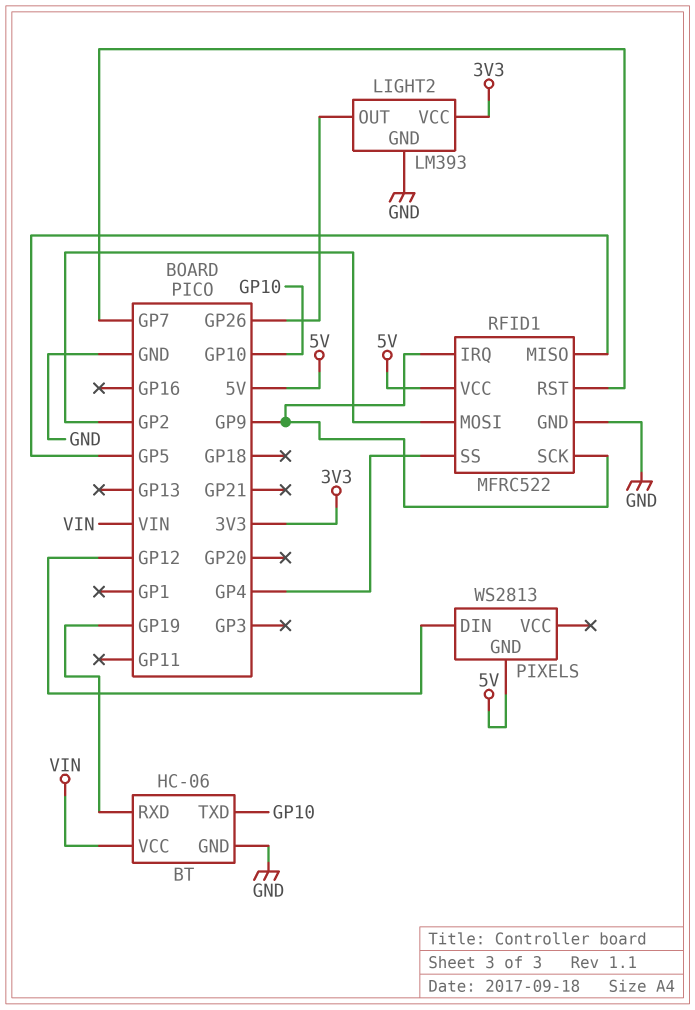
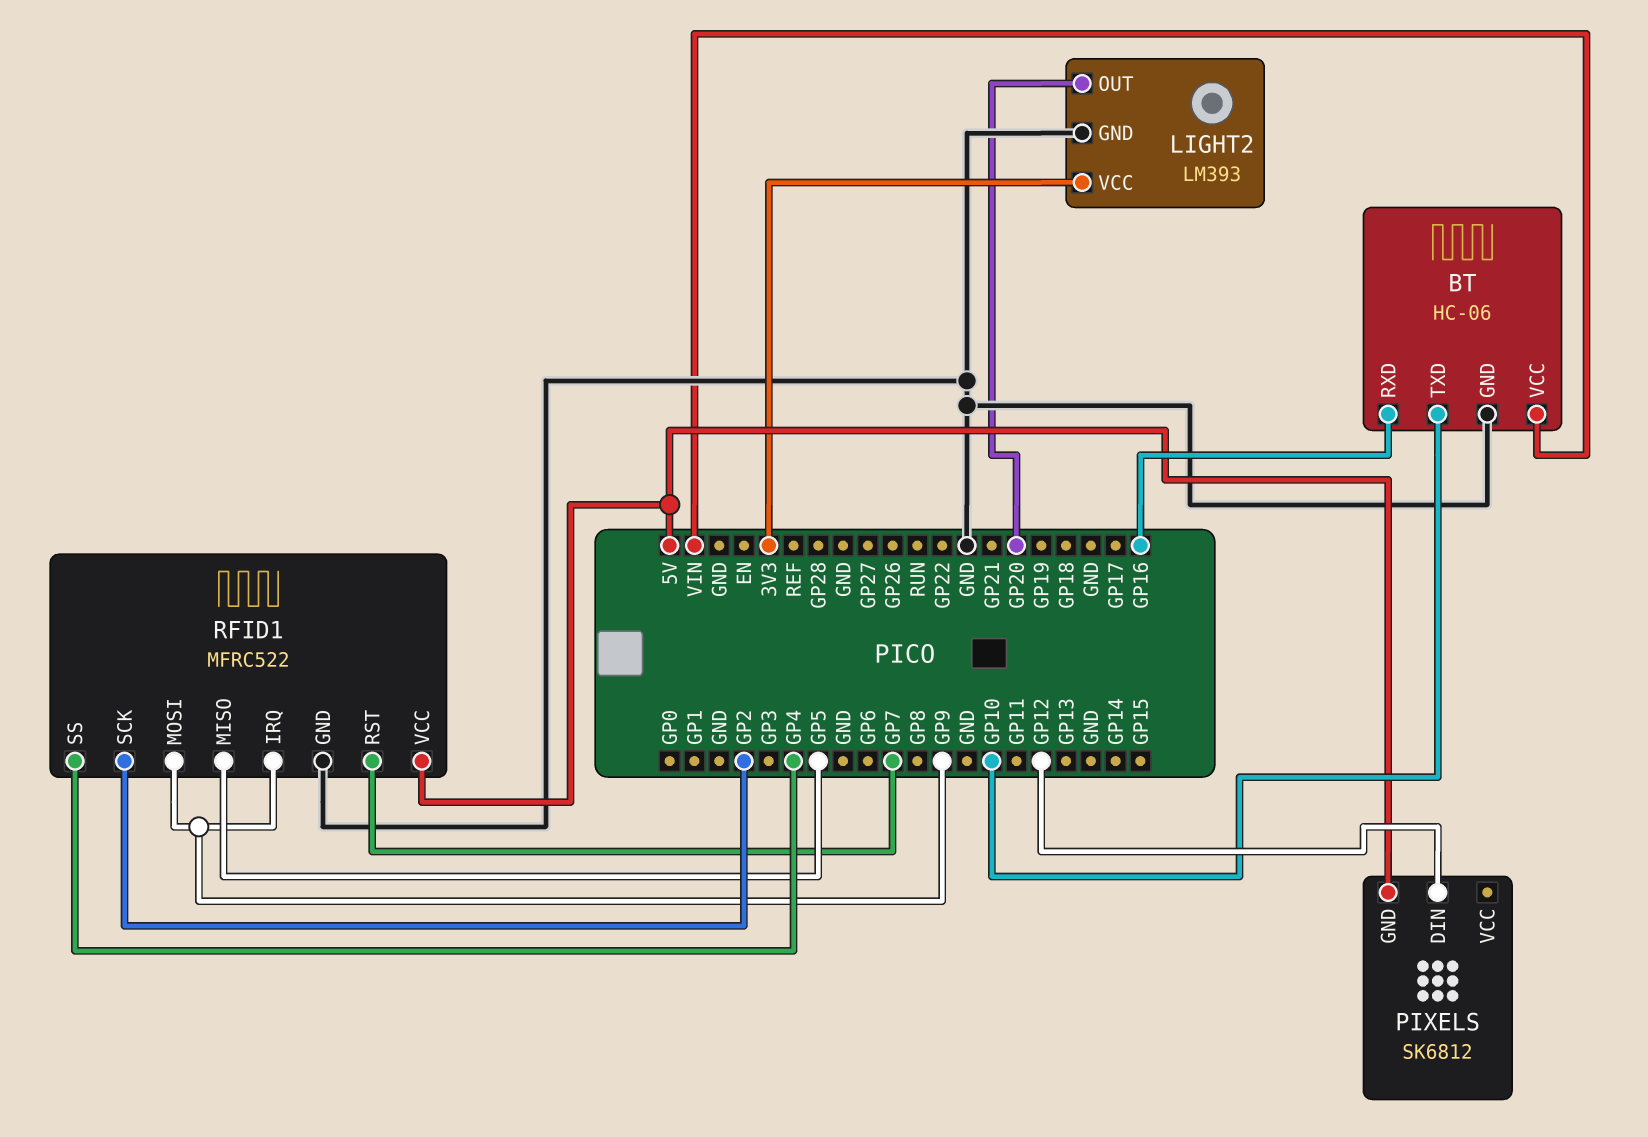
BT pin RXD: GP19 -> GP16
LIGHT2 pin OUT: GP26 -> GP20
PIXELS: WS2813 -> SK6812
RFID1 pin MOSI: GP2 -> GP9
RFID1 pin SCK: GP9 -> GP2

